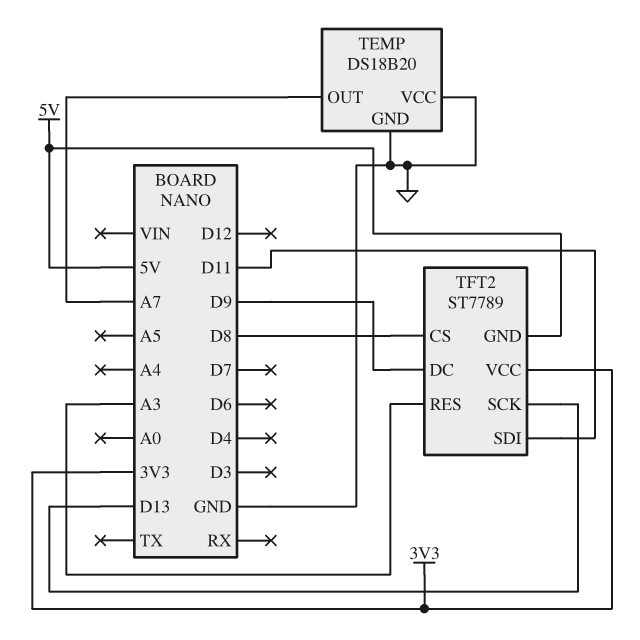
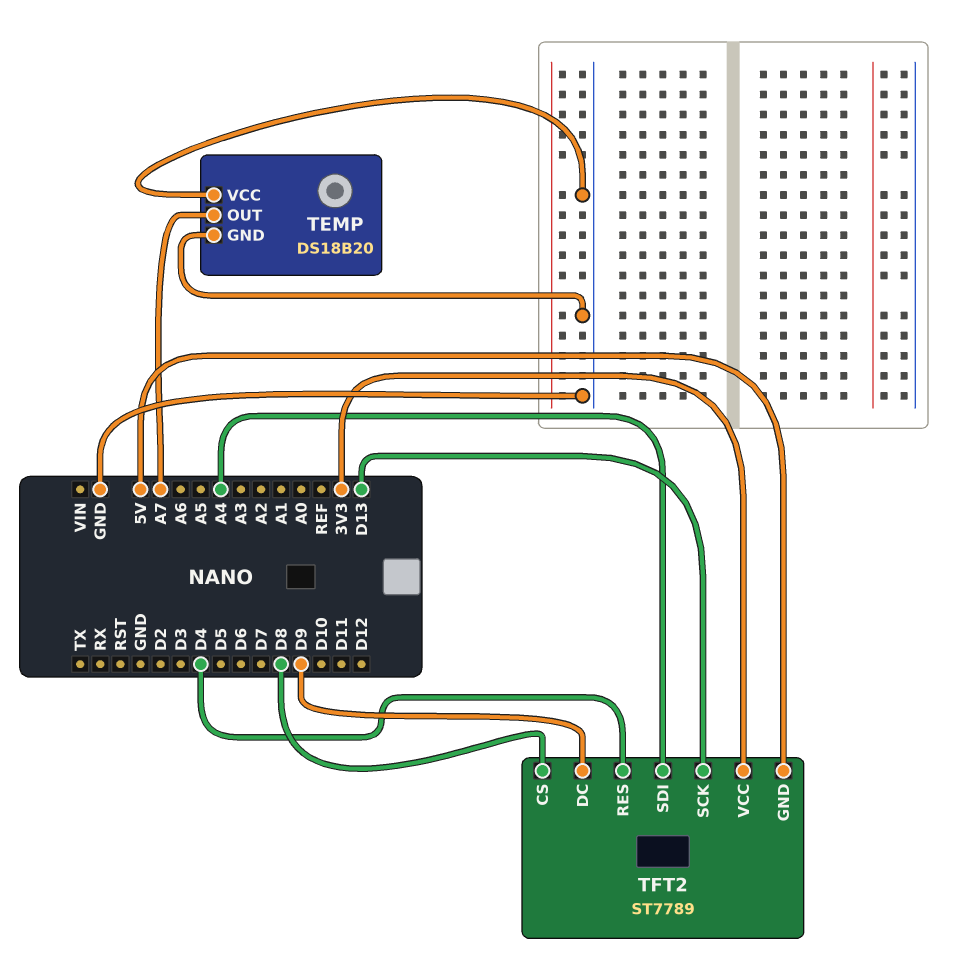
TFT2 pin RES: A3 -> D4
TFT2 pin SDI: D11 -> A4

